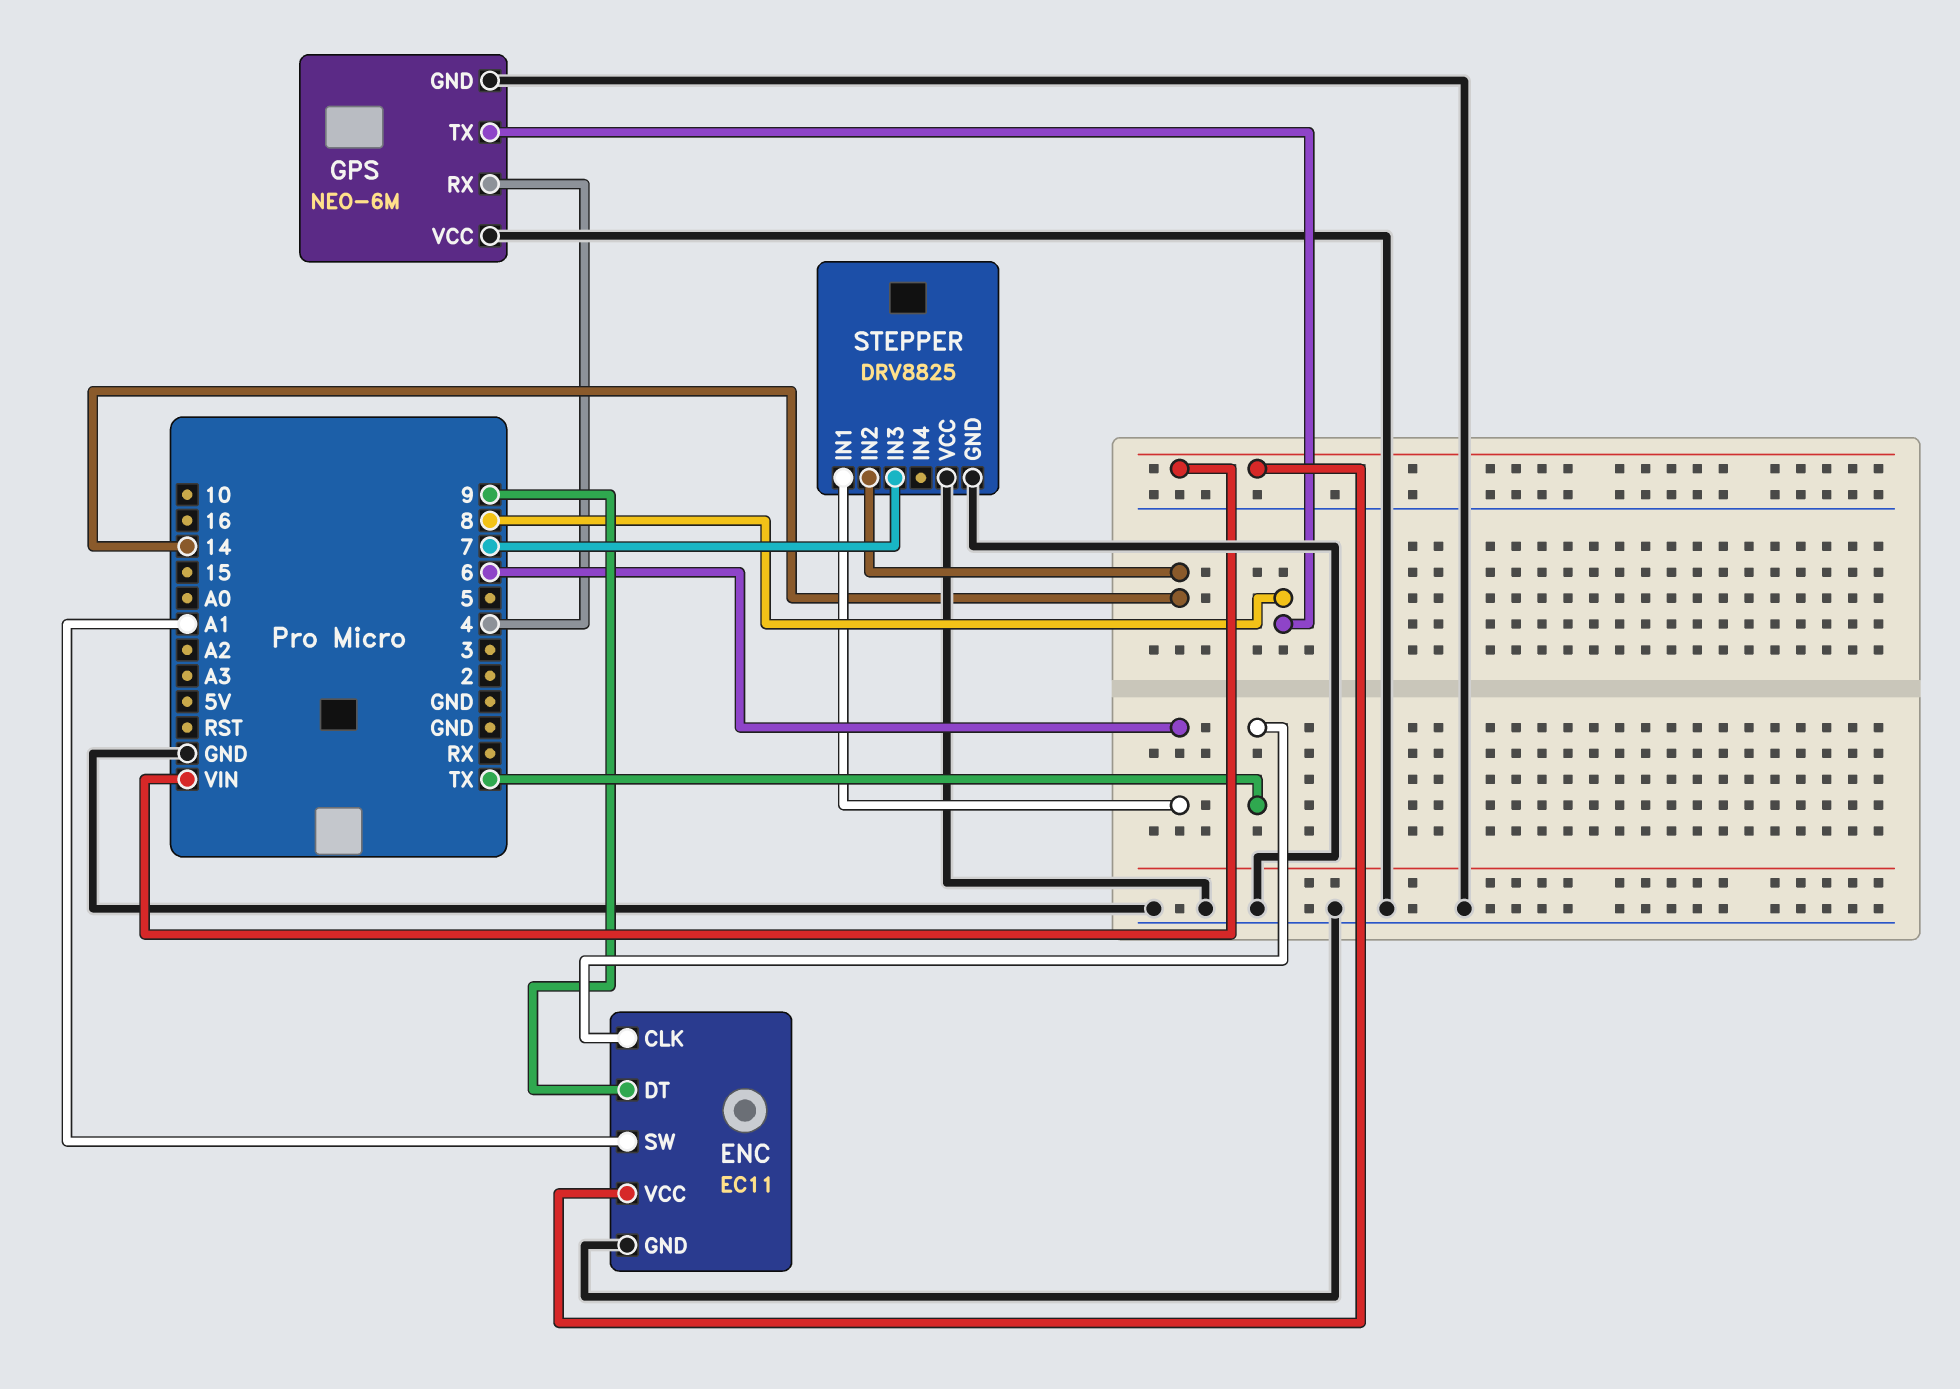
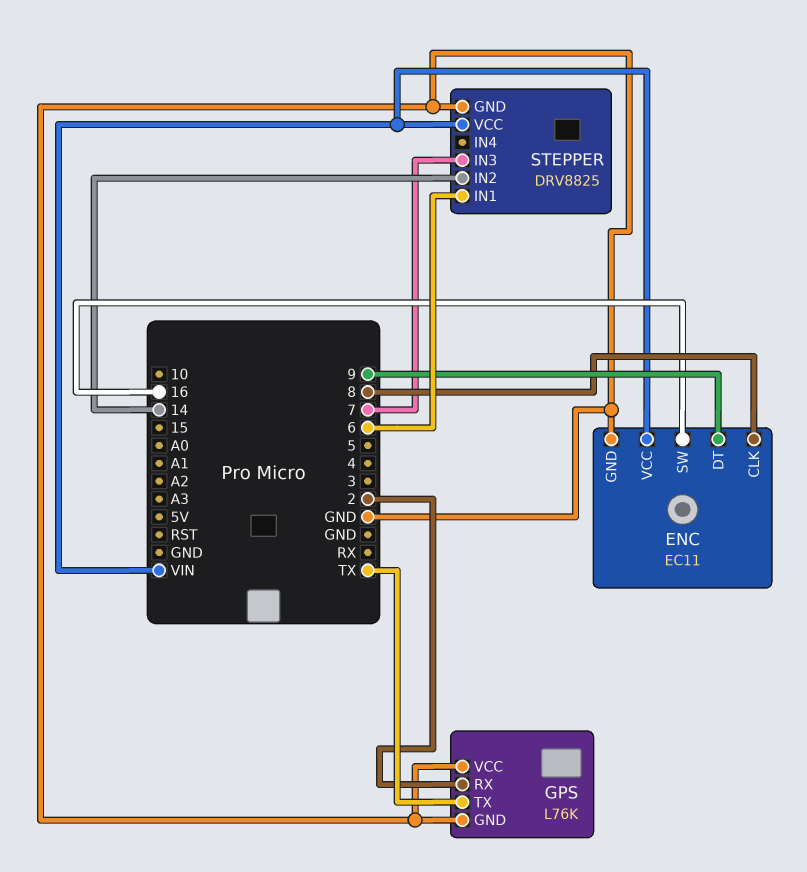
ENC pin CLK: TX -> 8
ENC pin SW: A1 -> 16
GPS: NEO-6M -> L76K
GPS pin RX: 4 -> 2
GPS pin TX: 8 -> TX
STEPPER pin VCC: GND -> VIN

